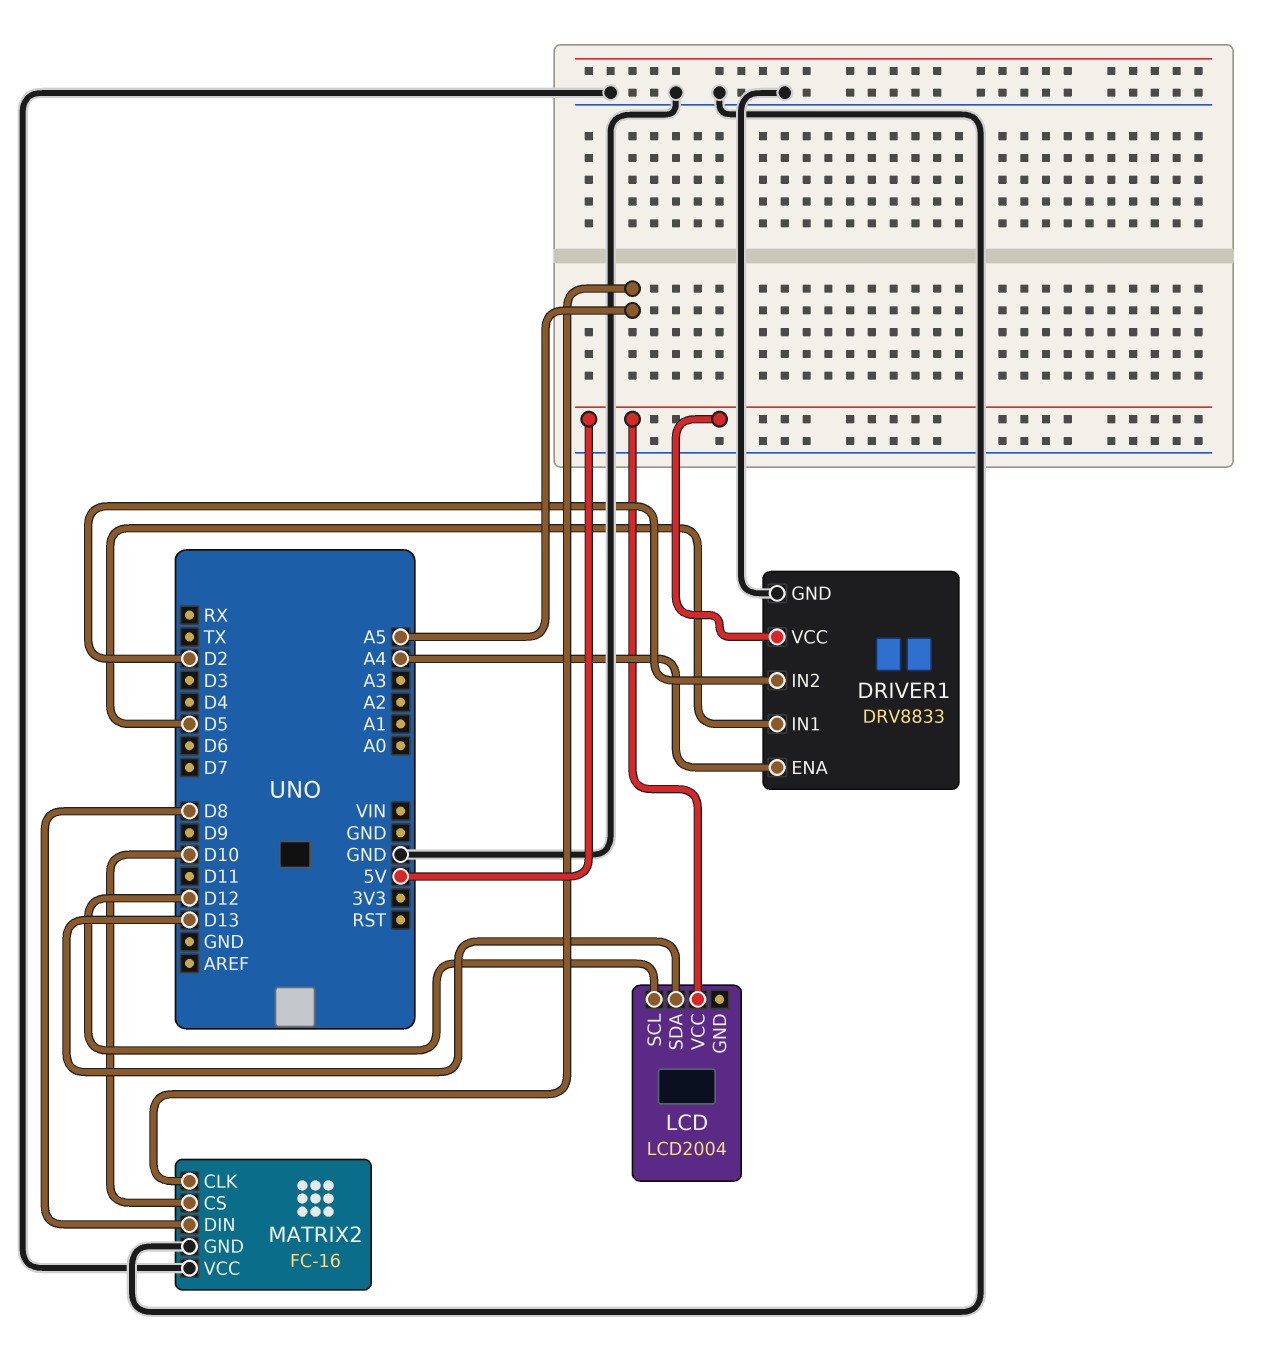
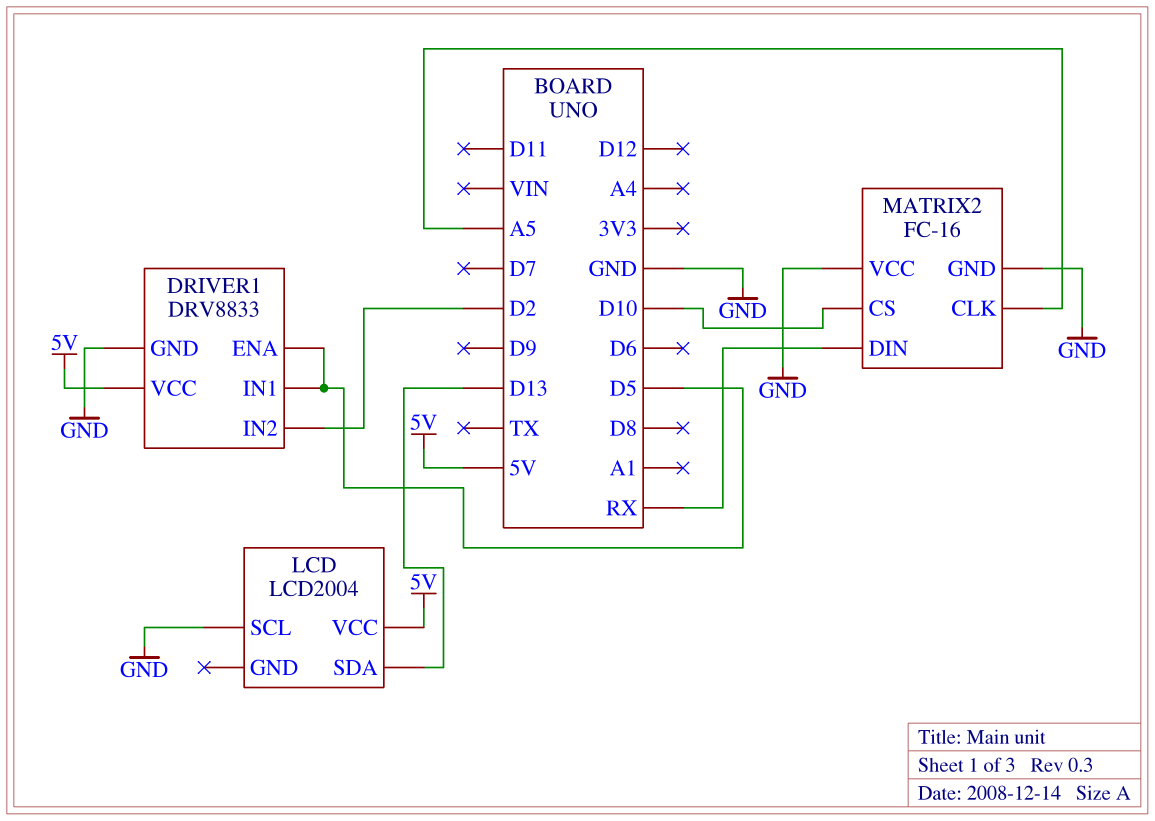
DRIVER1 pin ENA: A4 -> D5
LCD pin SCL: D12 -> GND
MATRIX2 pin DIN: D8 -> RX

